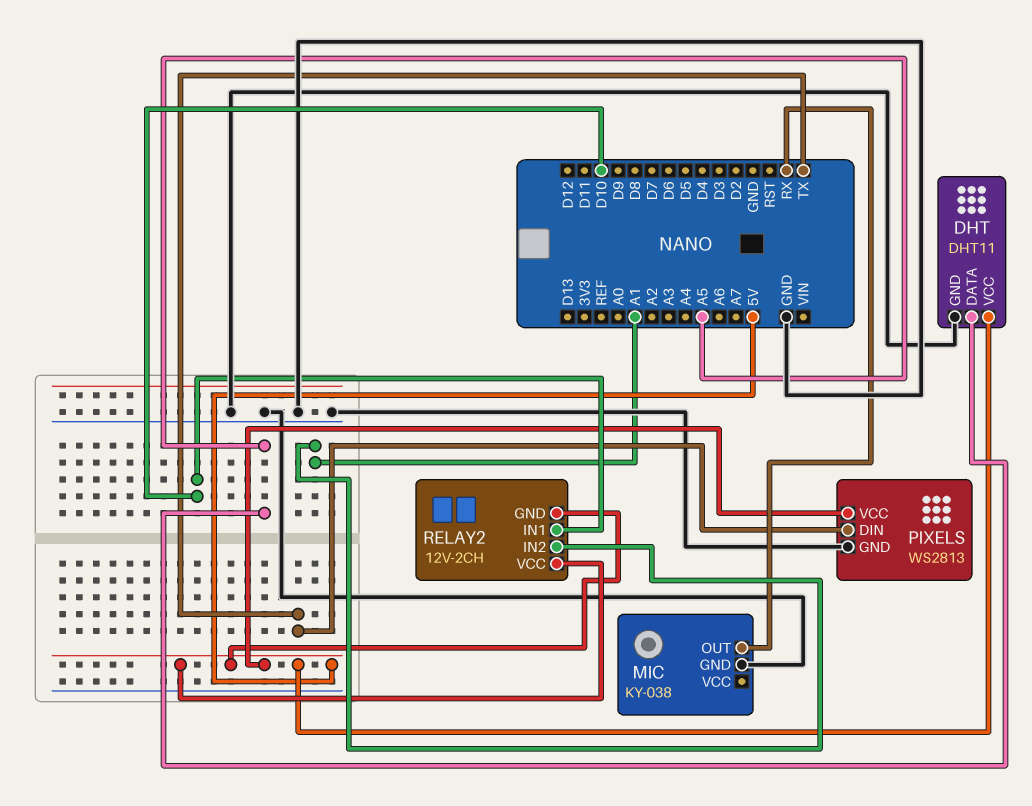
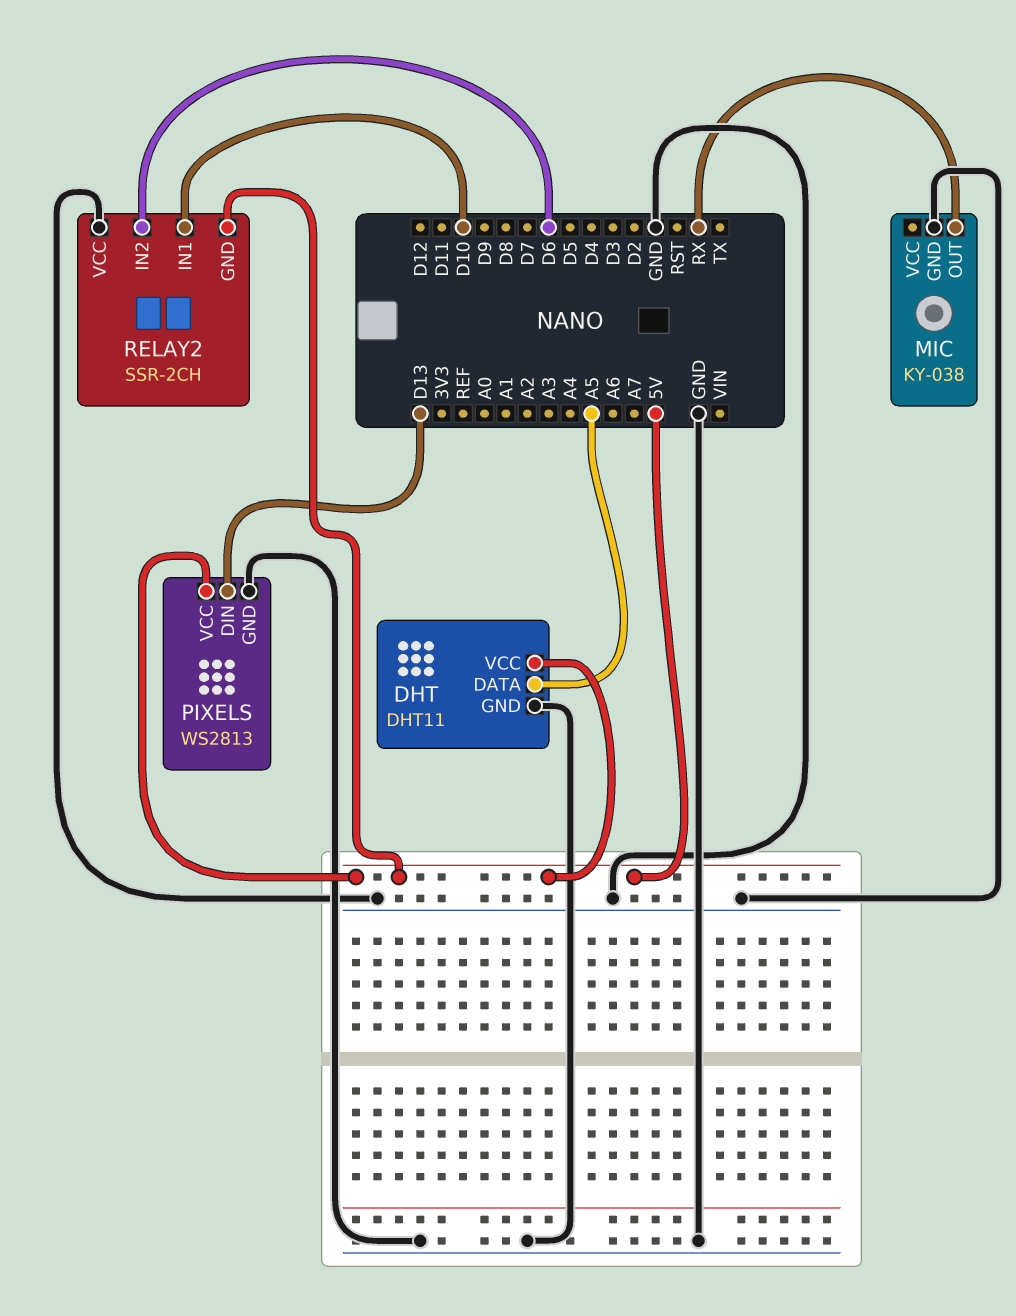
PIXELS pin DIN: TX -> D13
RELAY2: 12V-2CH -> SSR-2CH
RELAY2 pin IN2: A1 -> D6
RELAY2 pin VCC: 5V -> GND

